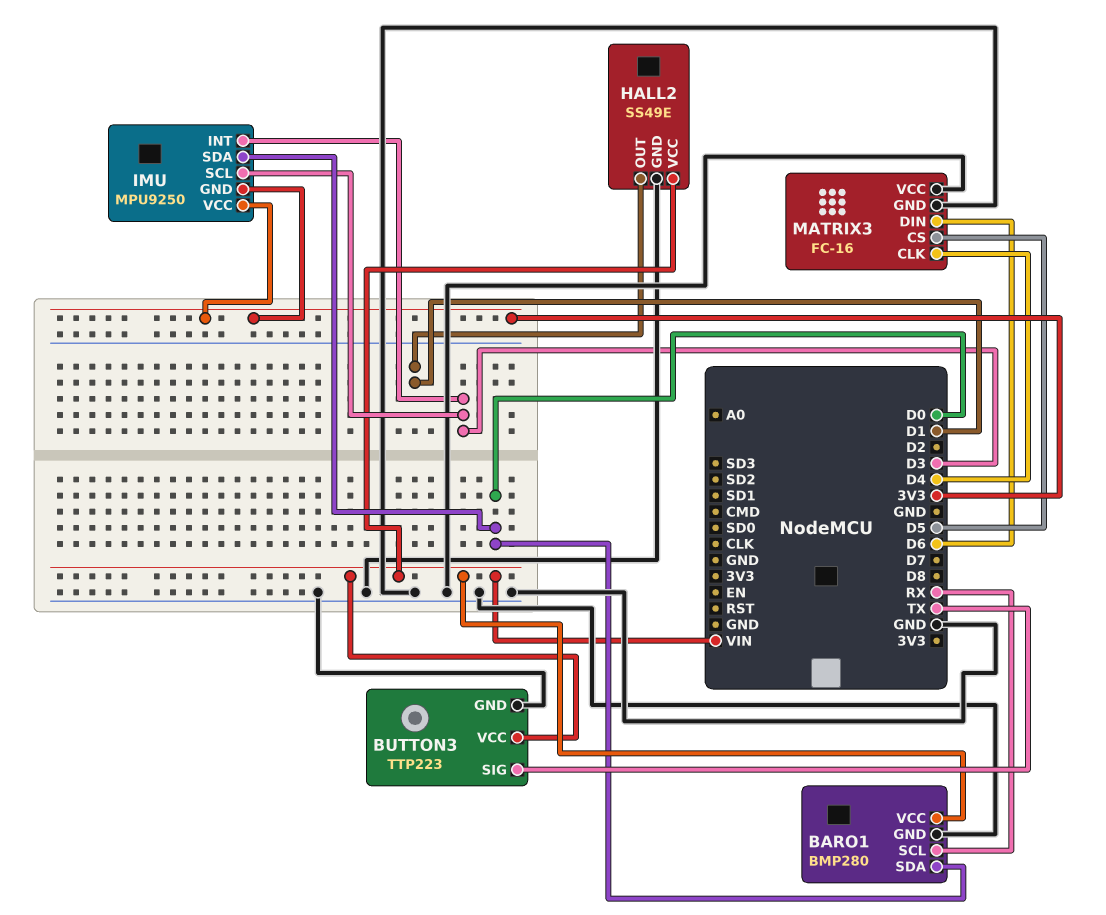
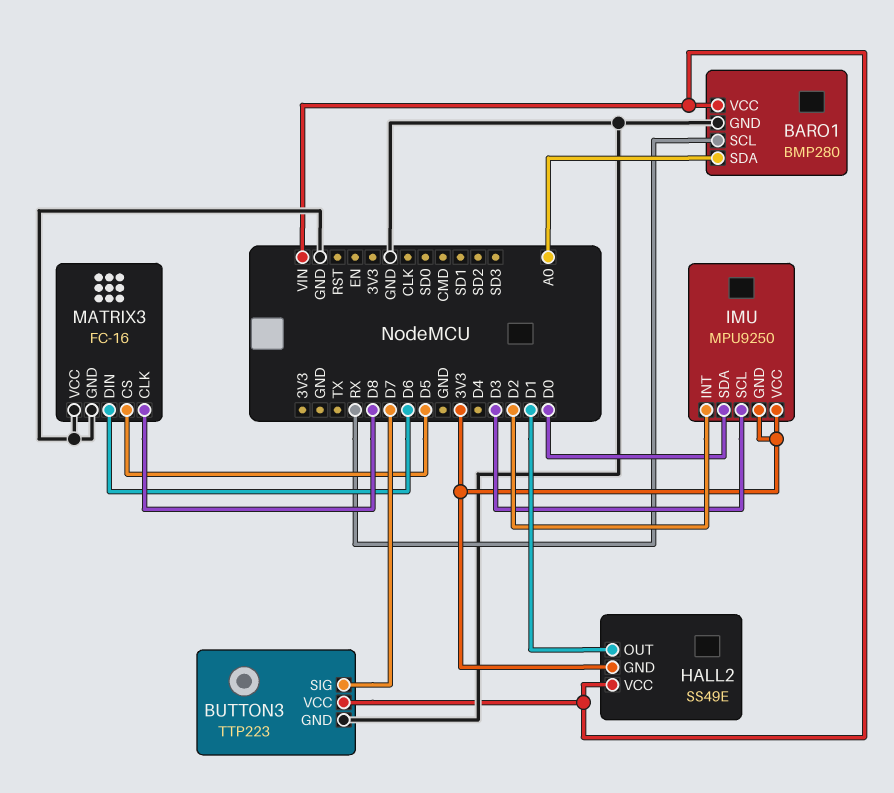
BARO1 pin SDA: D0 -> A0
BUTTON3 pin SIG: TX -> D7
HALL2 pin GND: GND -> 3V3
IMU pin INT: D3 -> D2
MATRIX3 pin CLK: D4 -> D8

